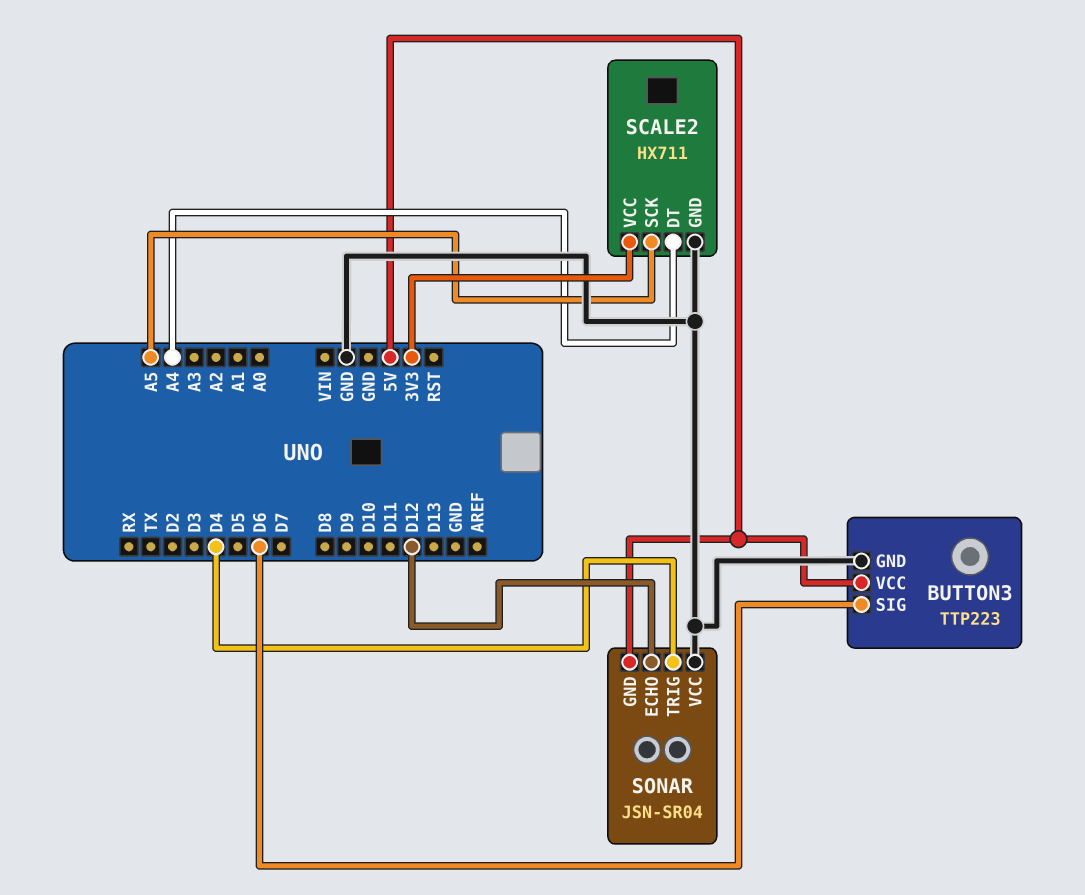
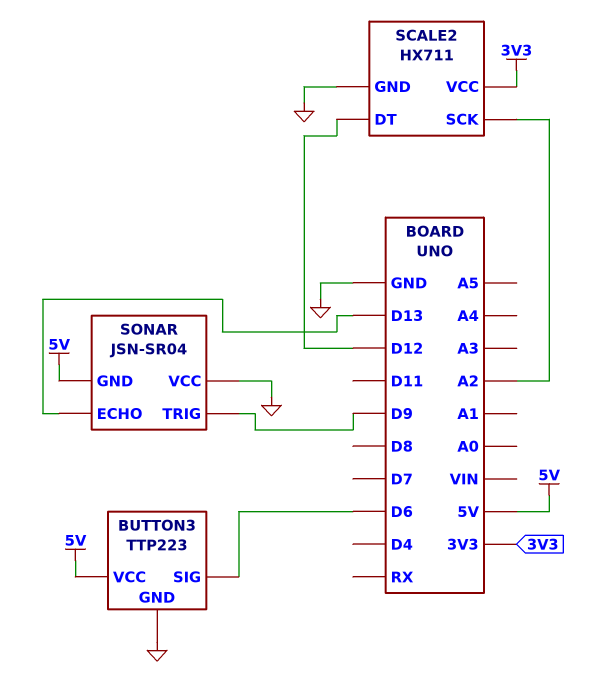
SCALE2 pin DT: A4 -> D12
SCALE2 pin SCK: A5 -> A2
SONAR pin ECHO: D12 -> D13
SONAR pin TRIG: D4 -> D9

